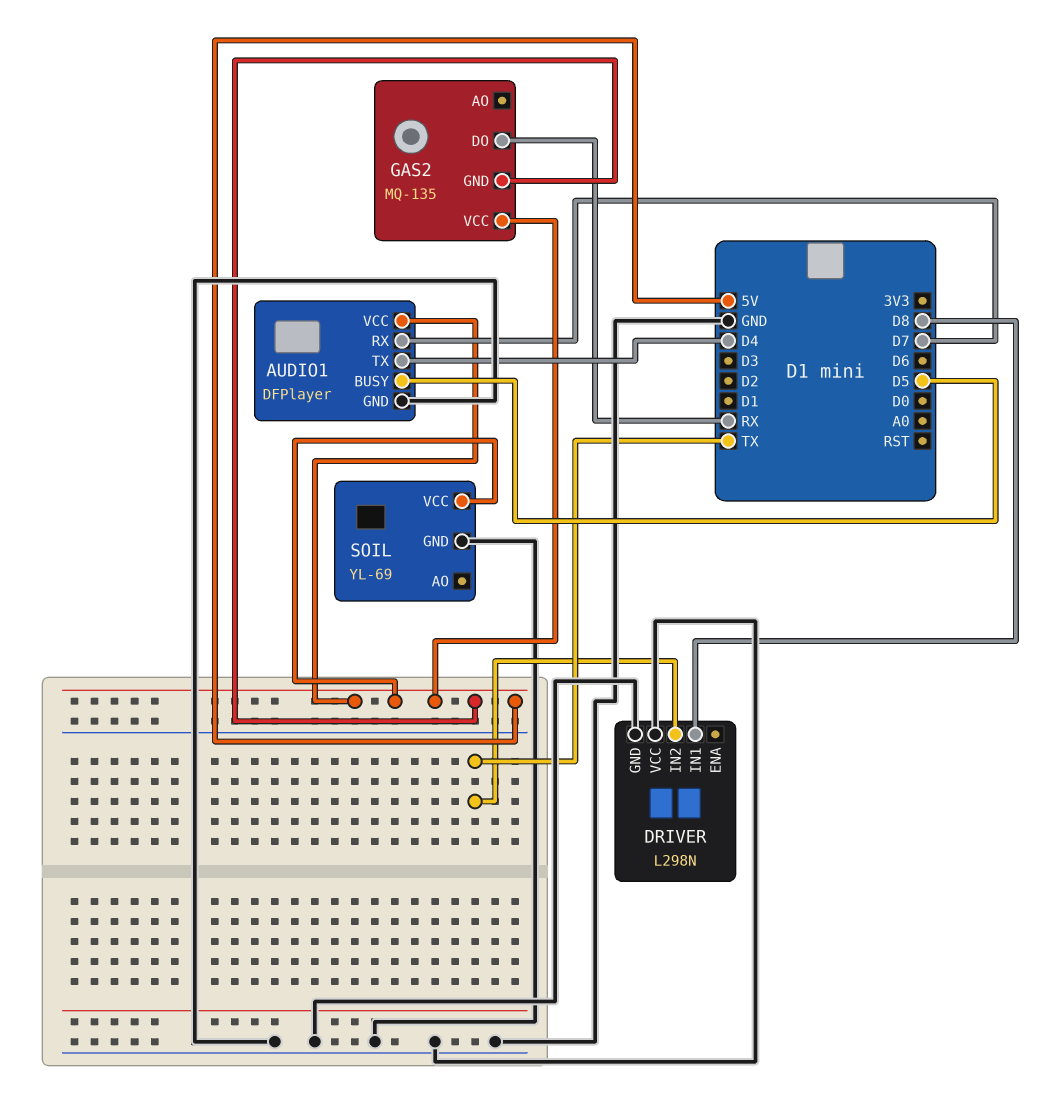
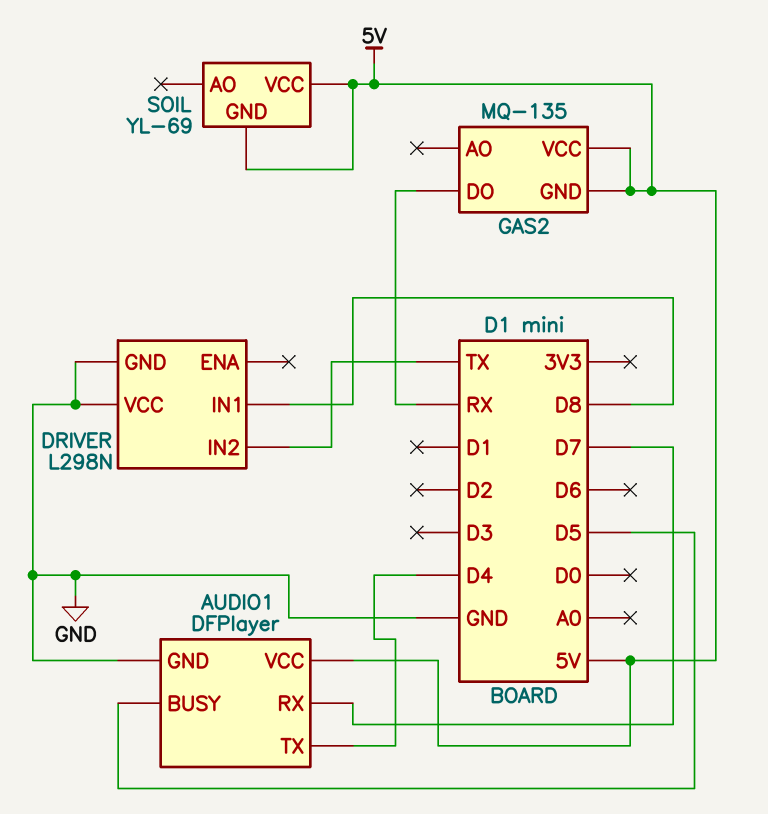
SOIL pin GND: GND -> 5V

